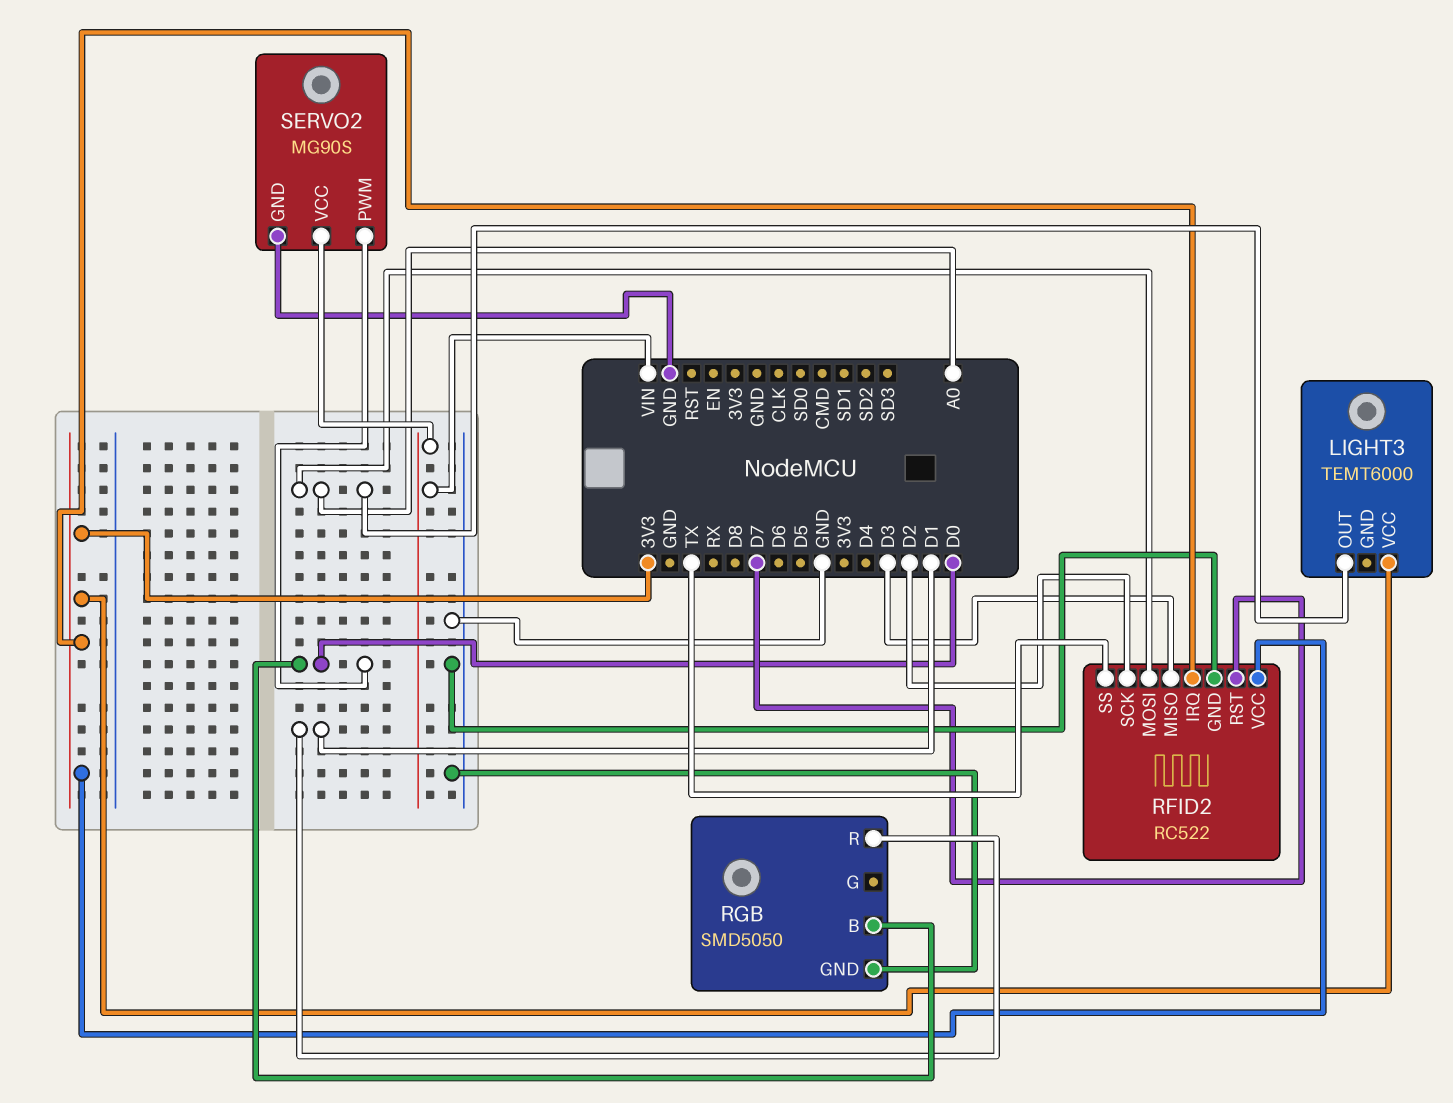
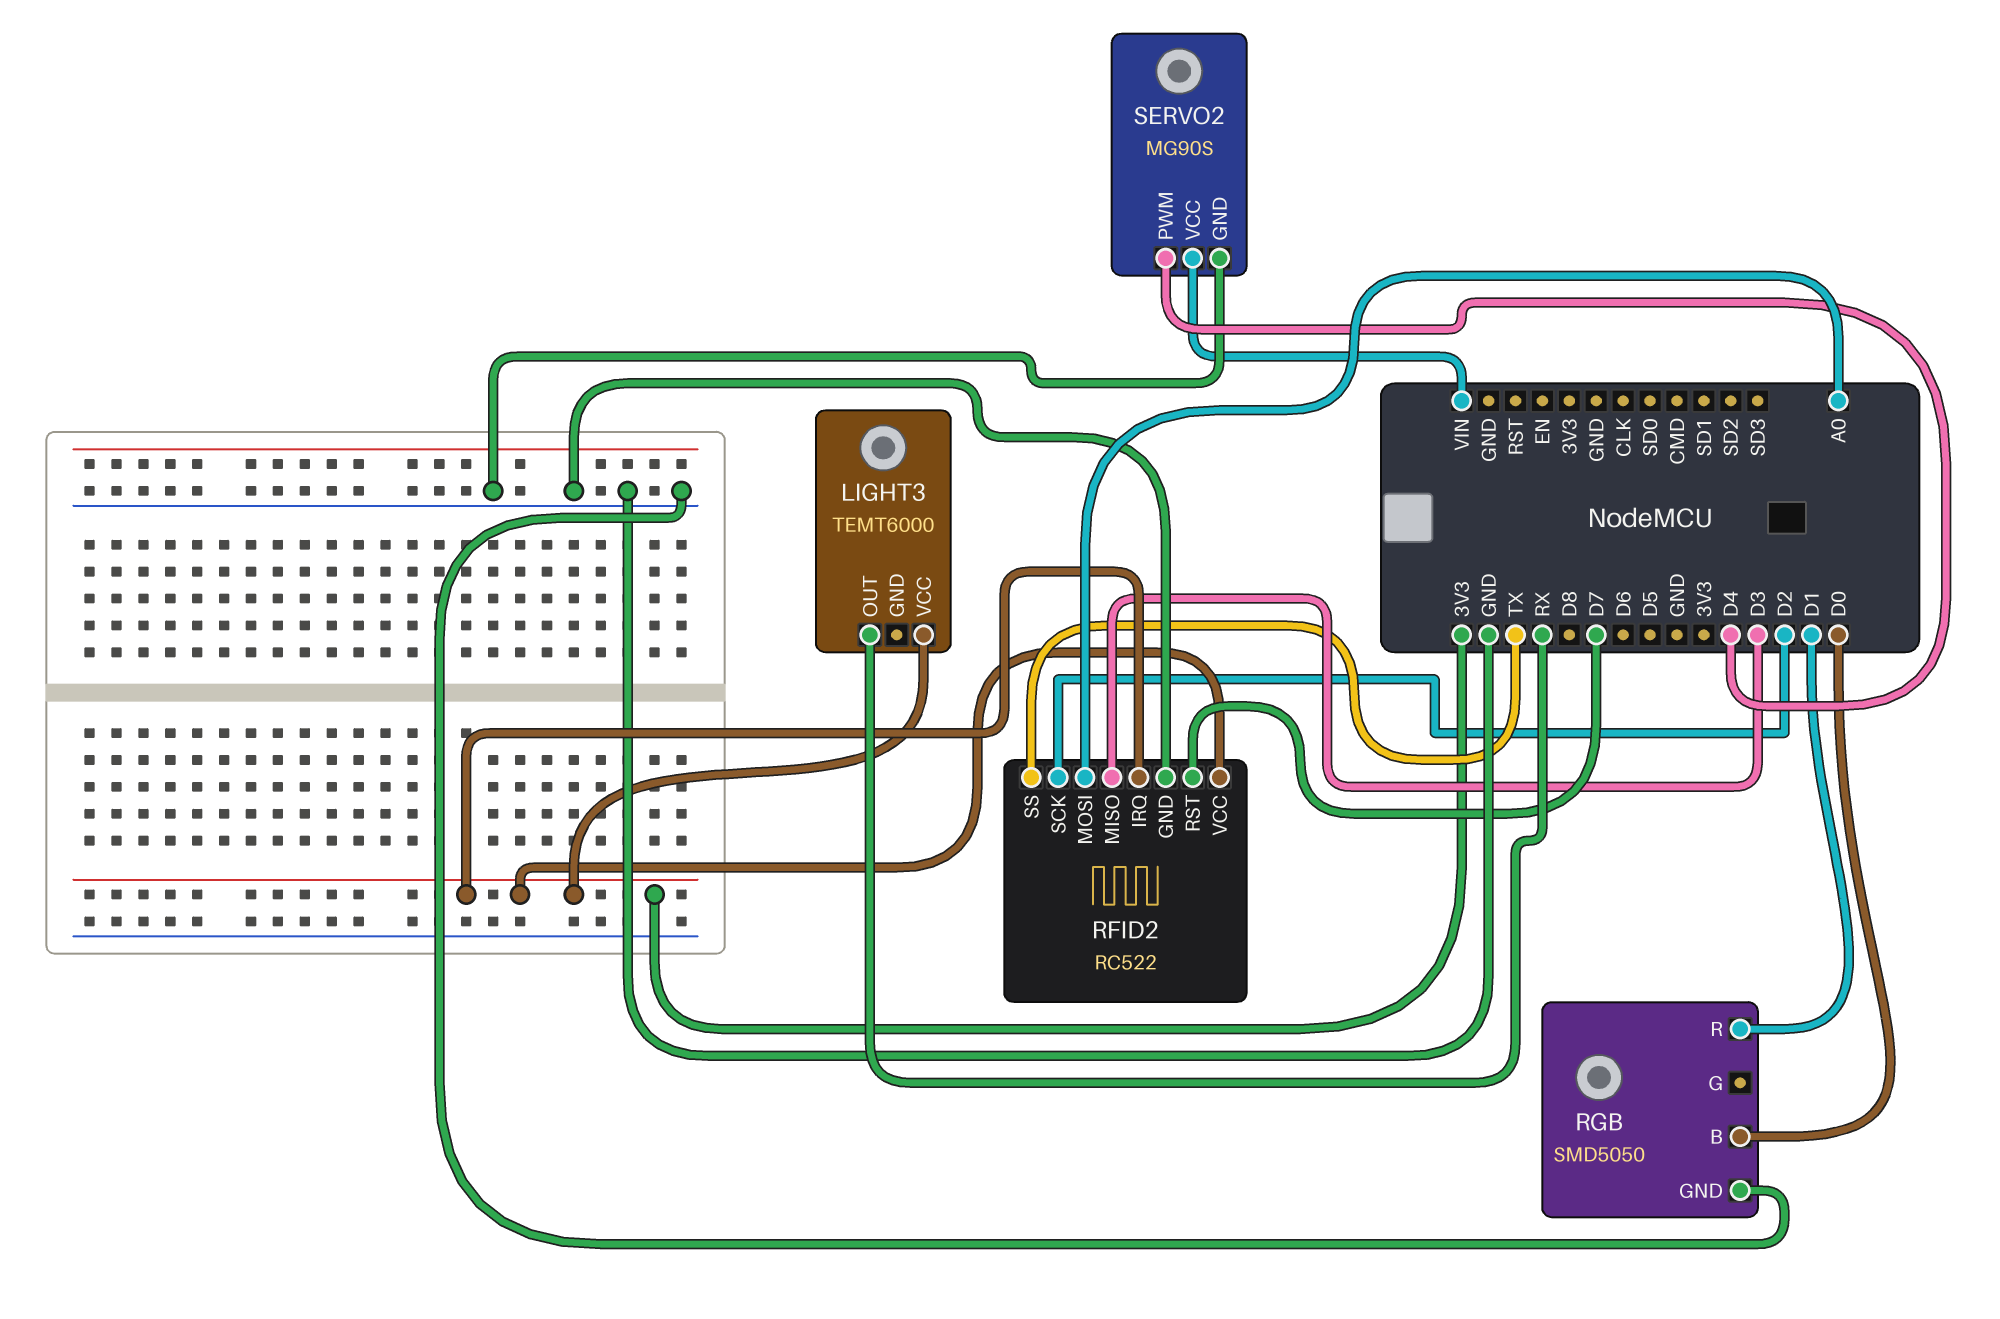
LIGHT3 pin OUT: A0 -> RX
SERVO2 pin PWM: D0 -> D4

